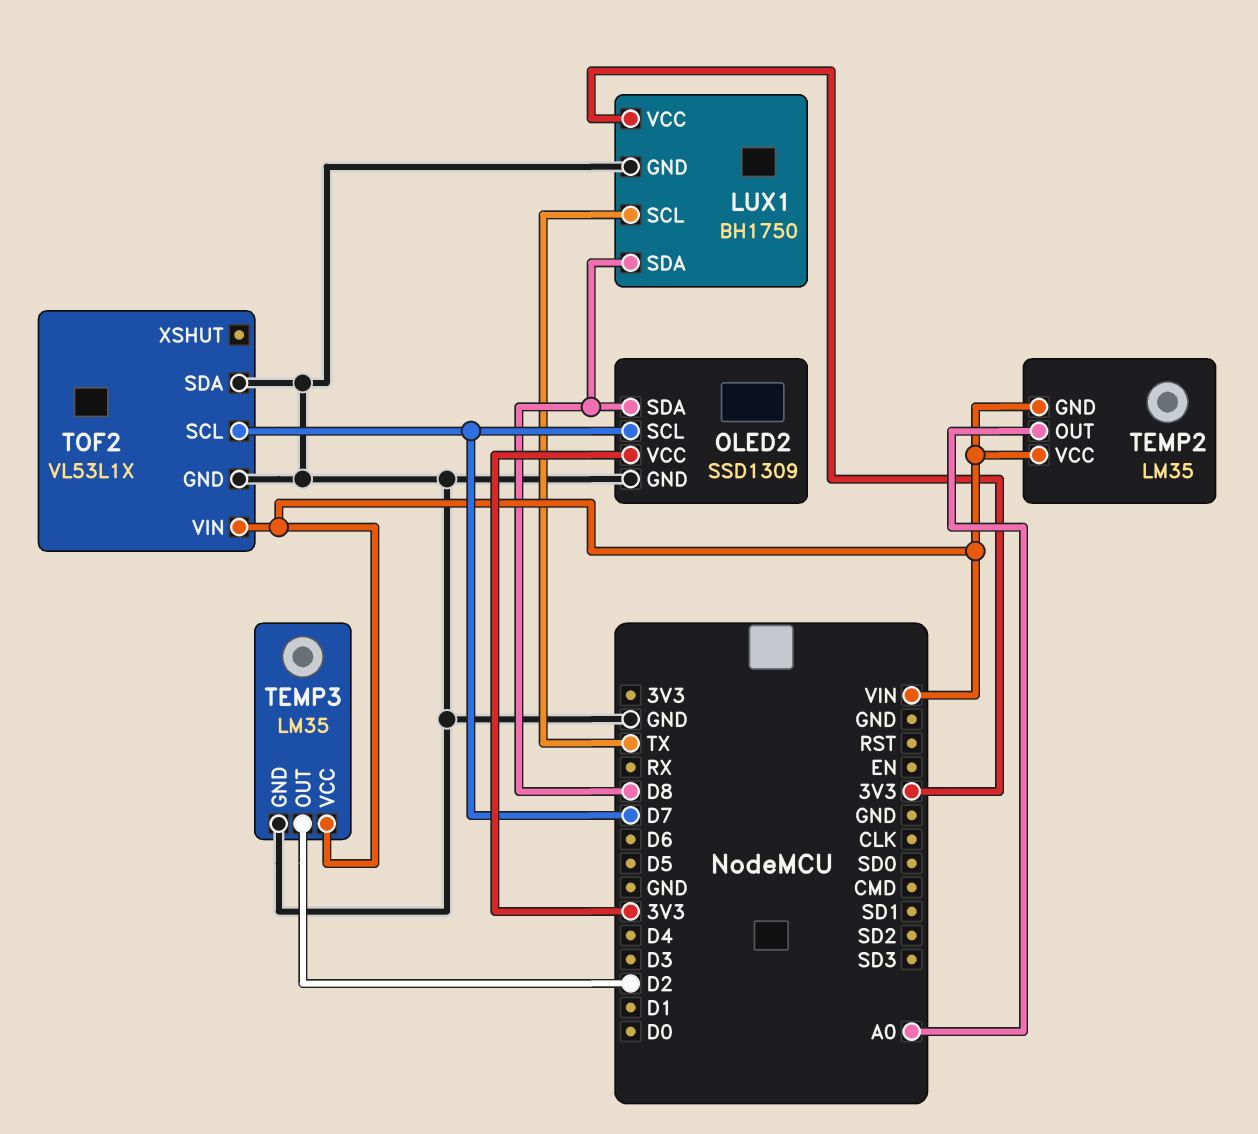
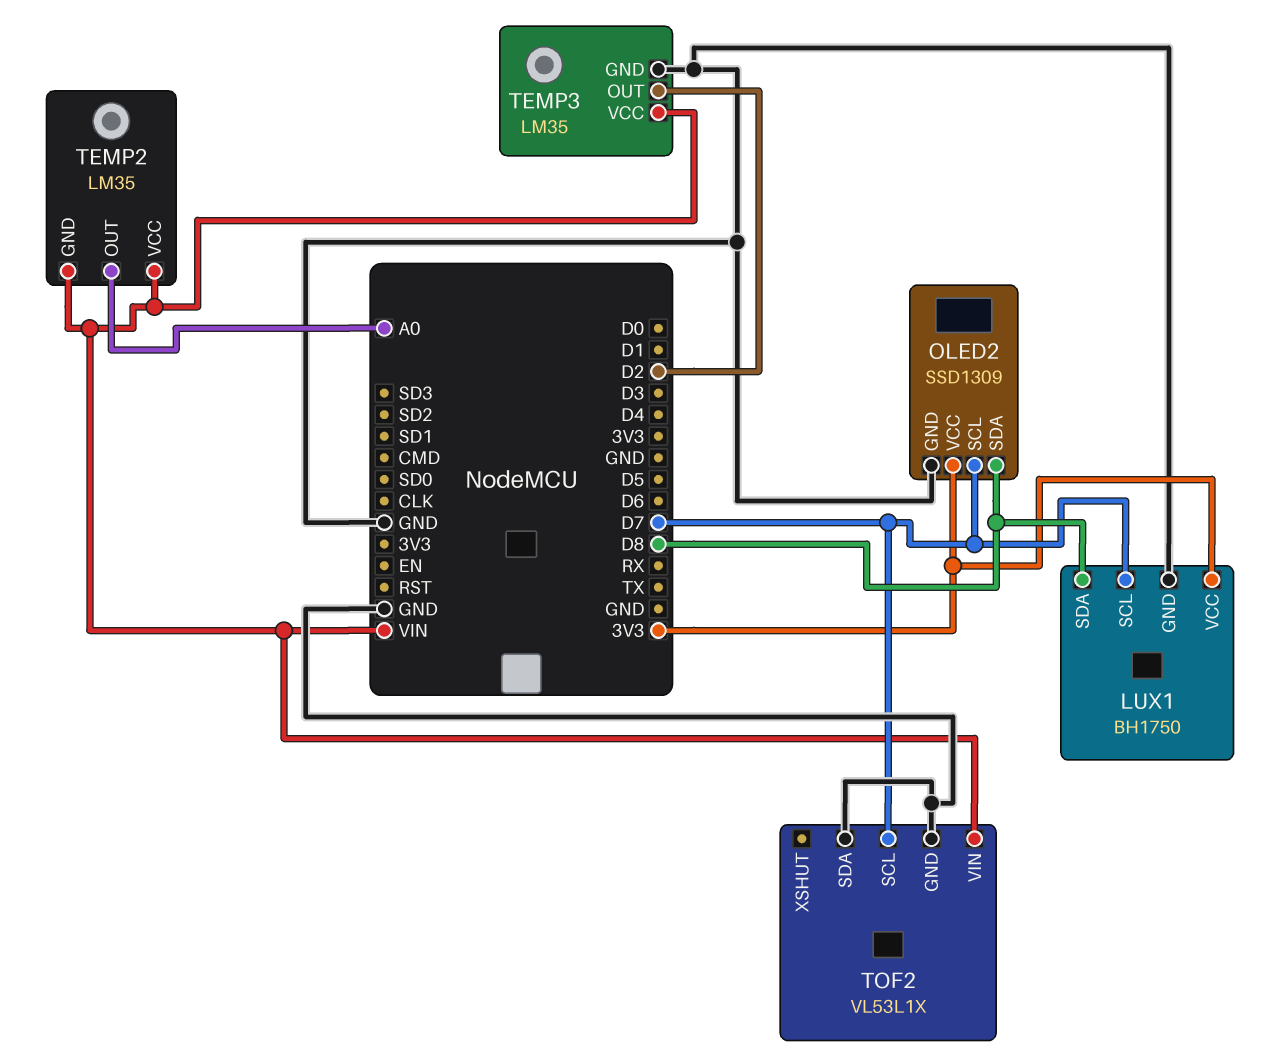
LUX1 pin SCL: TX -> D7

